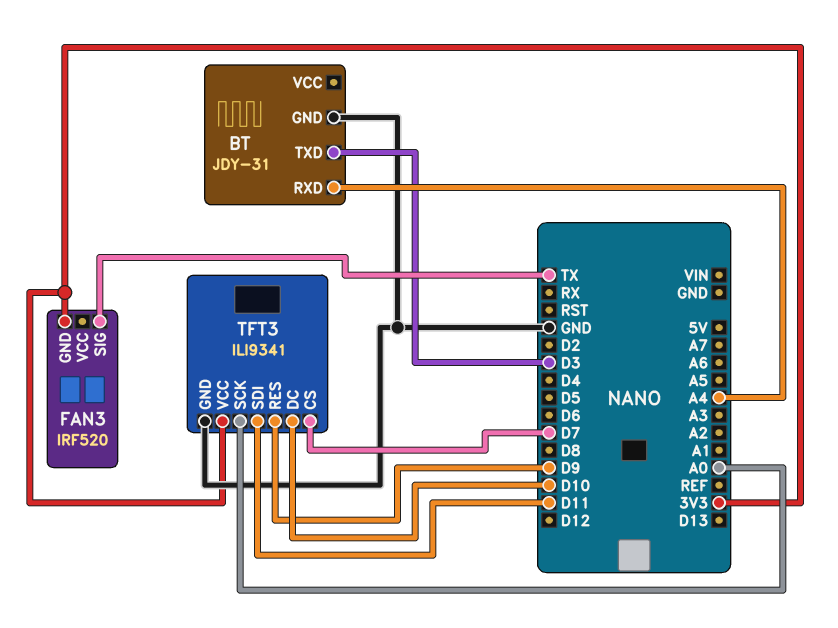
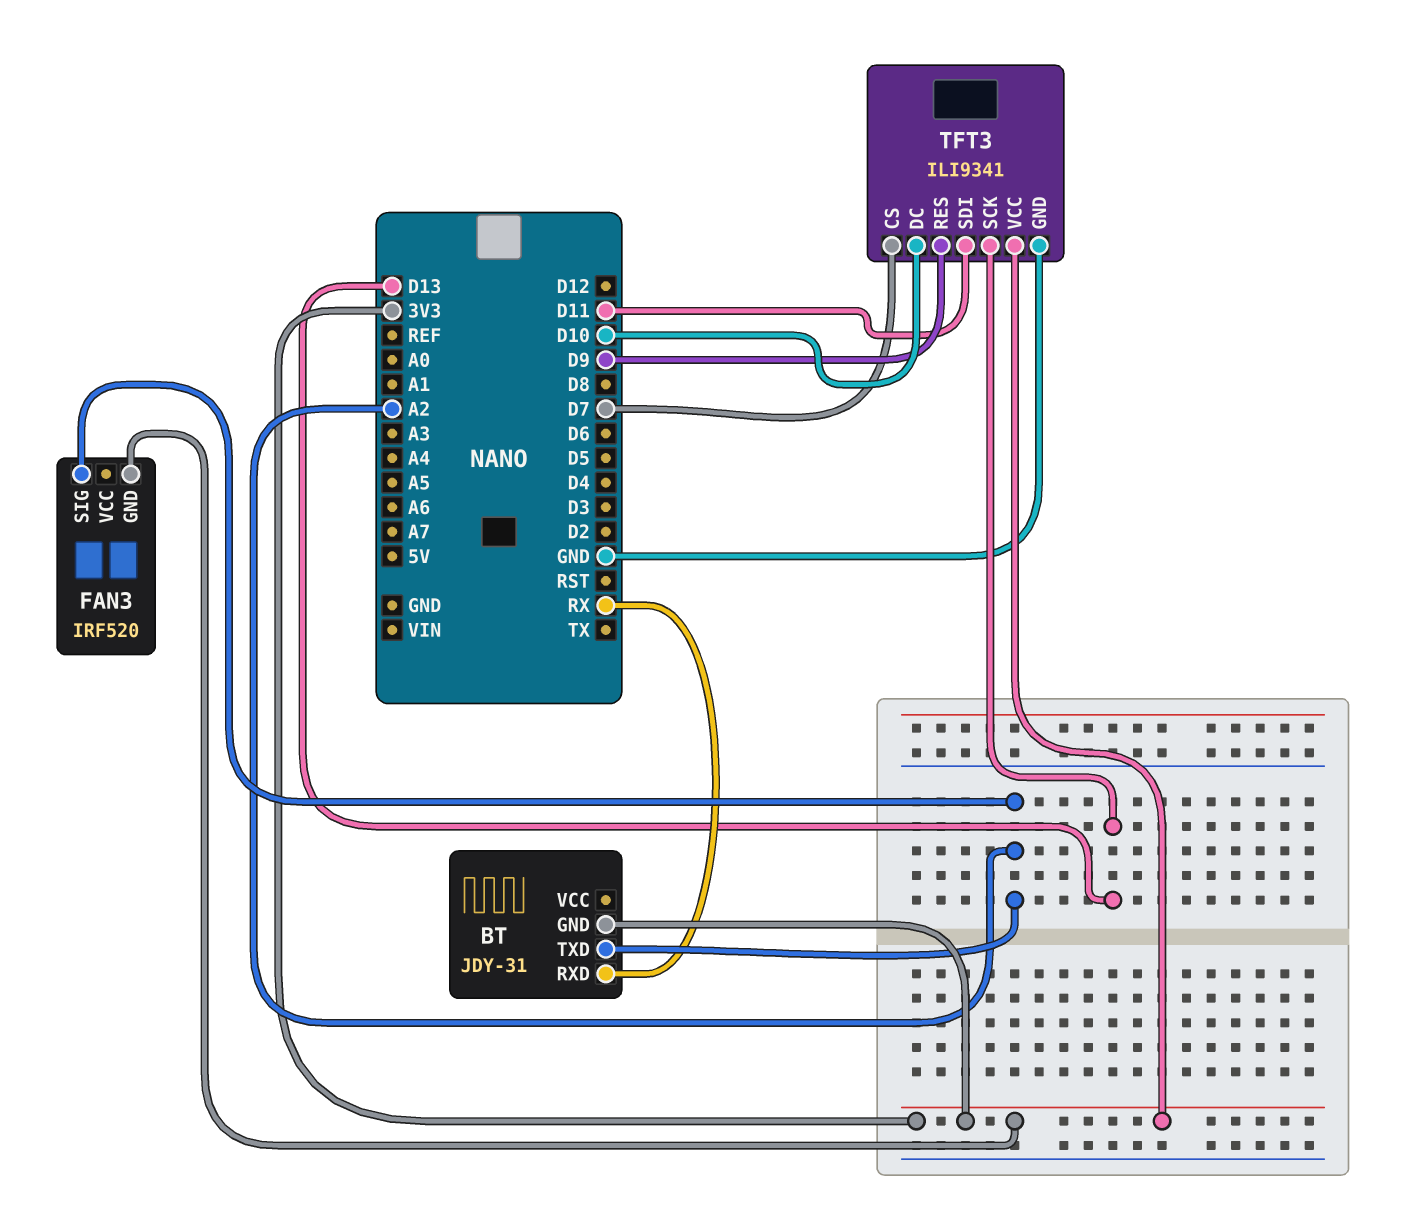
BT pin GND: GND -> 3V3
BT pin RXD: A4 -> RX
BT pin TXD: D3 -> A2
FAN3 pin SIG: TX -> A2
TFT3 pin SCK: A0 -> D13

